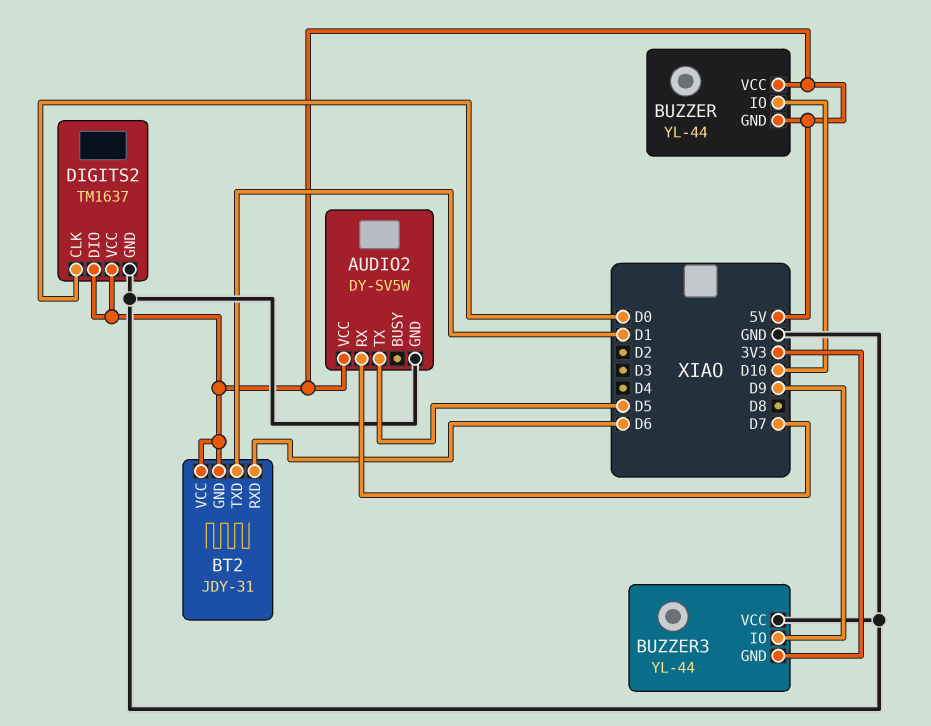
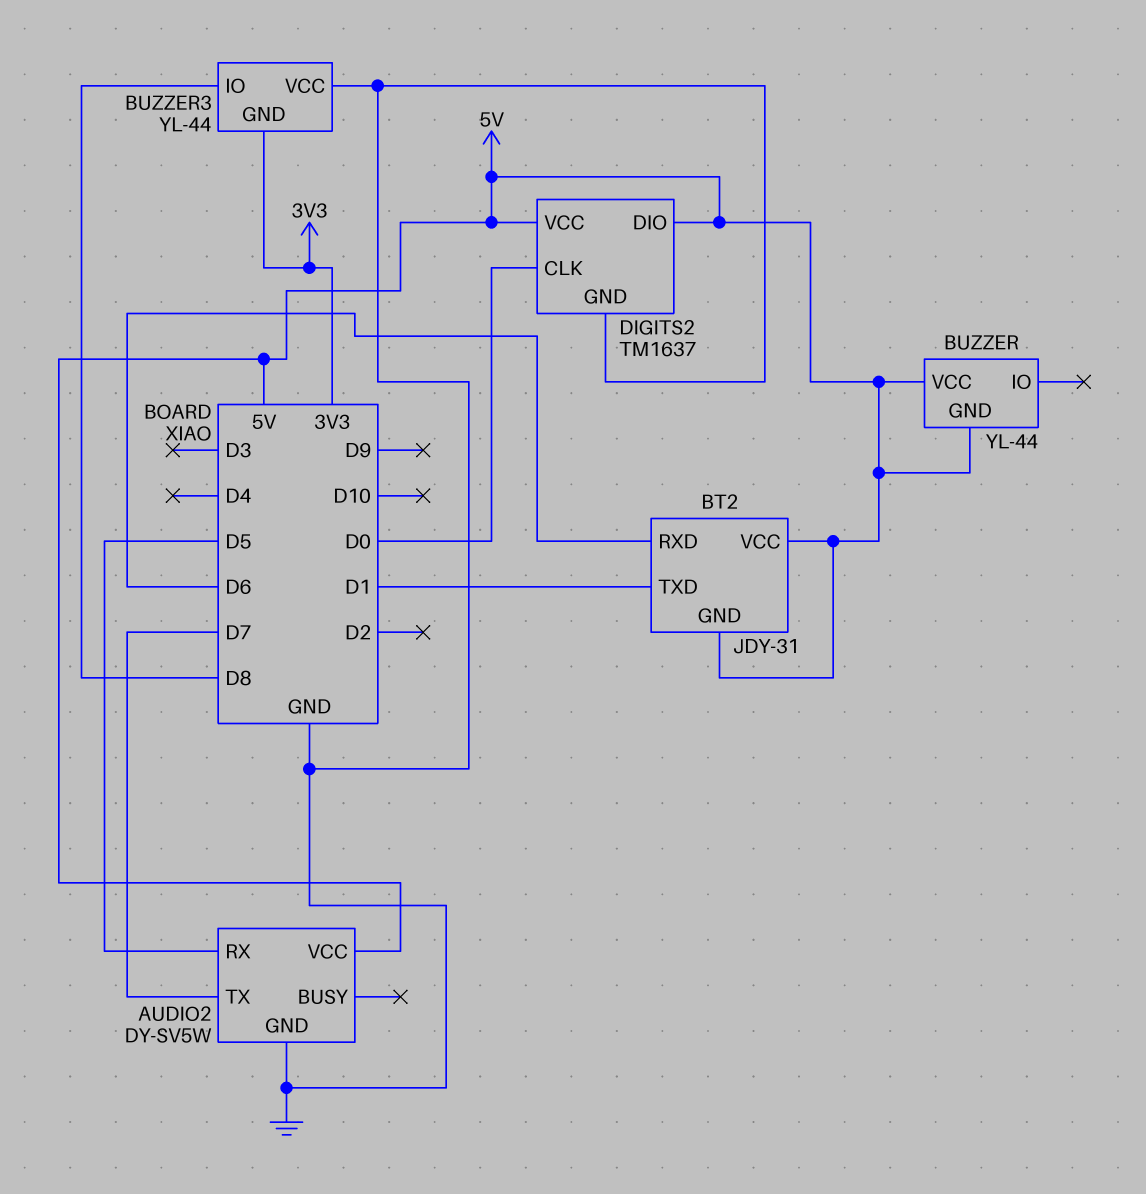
AUDIO2 pin RX: D7 -> D5
AUDIO2 pin TX: D5 -> D7
BUZZER pin IO: D10 -> none
BUZZER3 pin IO: D9 -> D8

